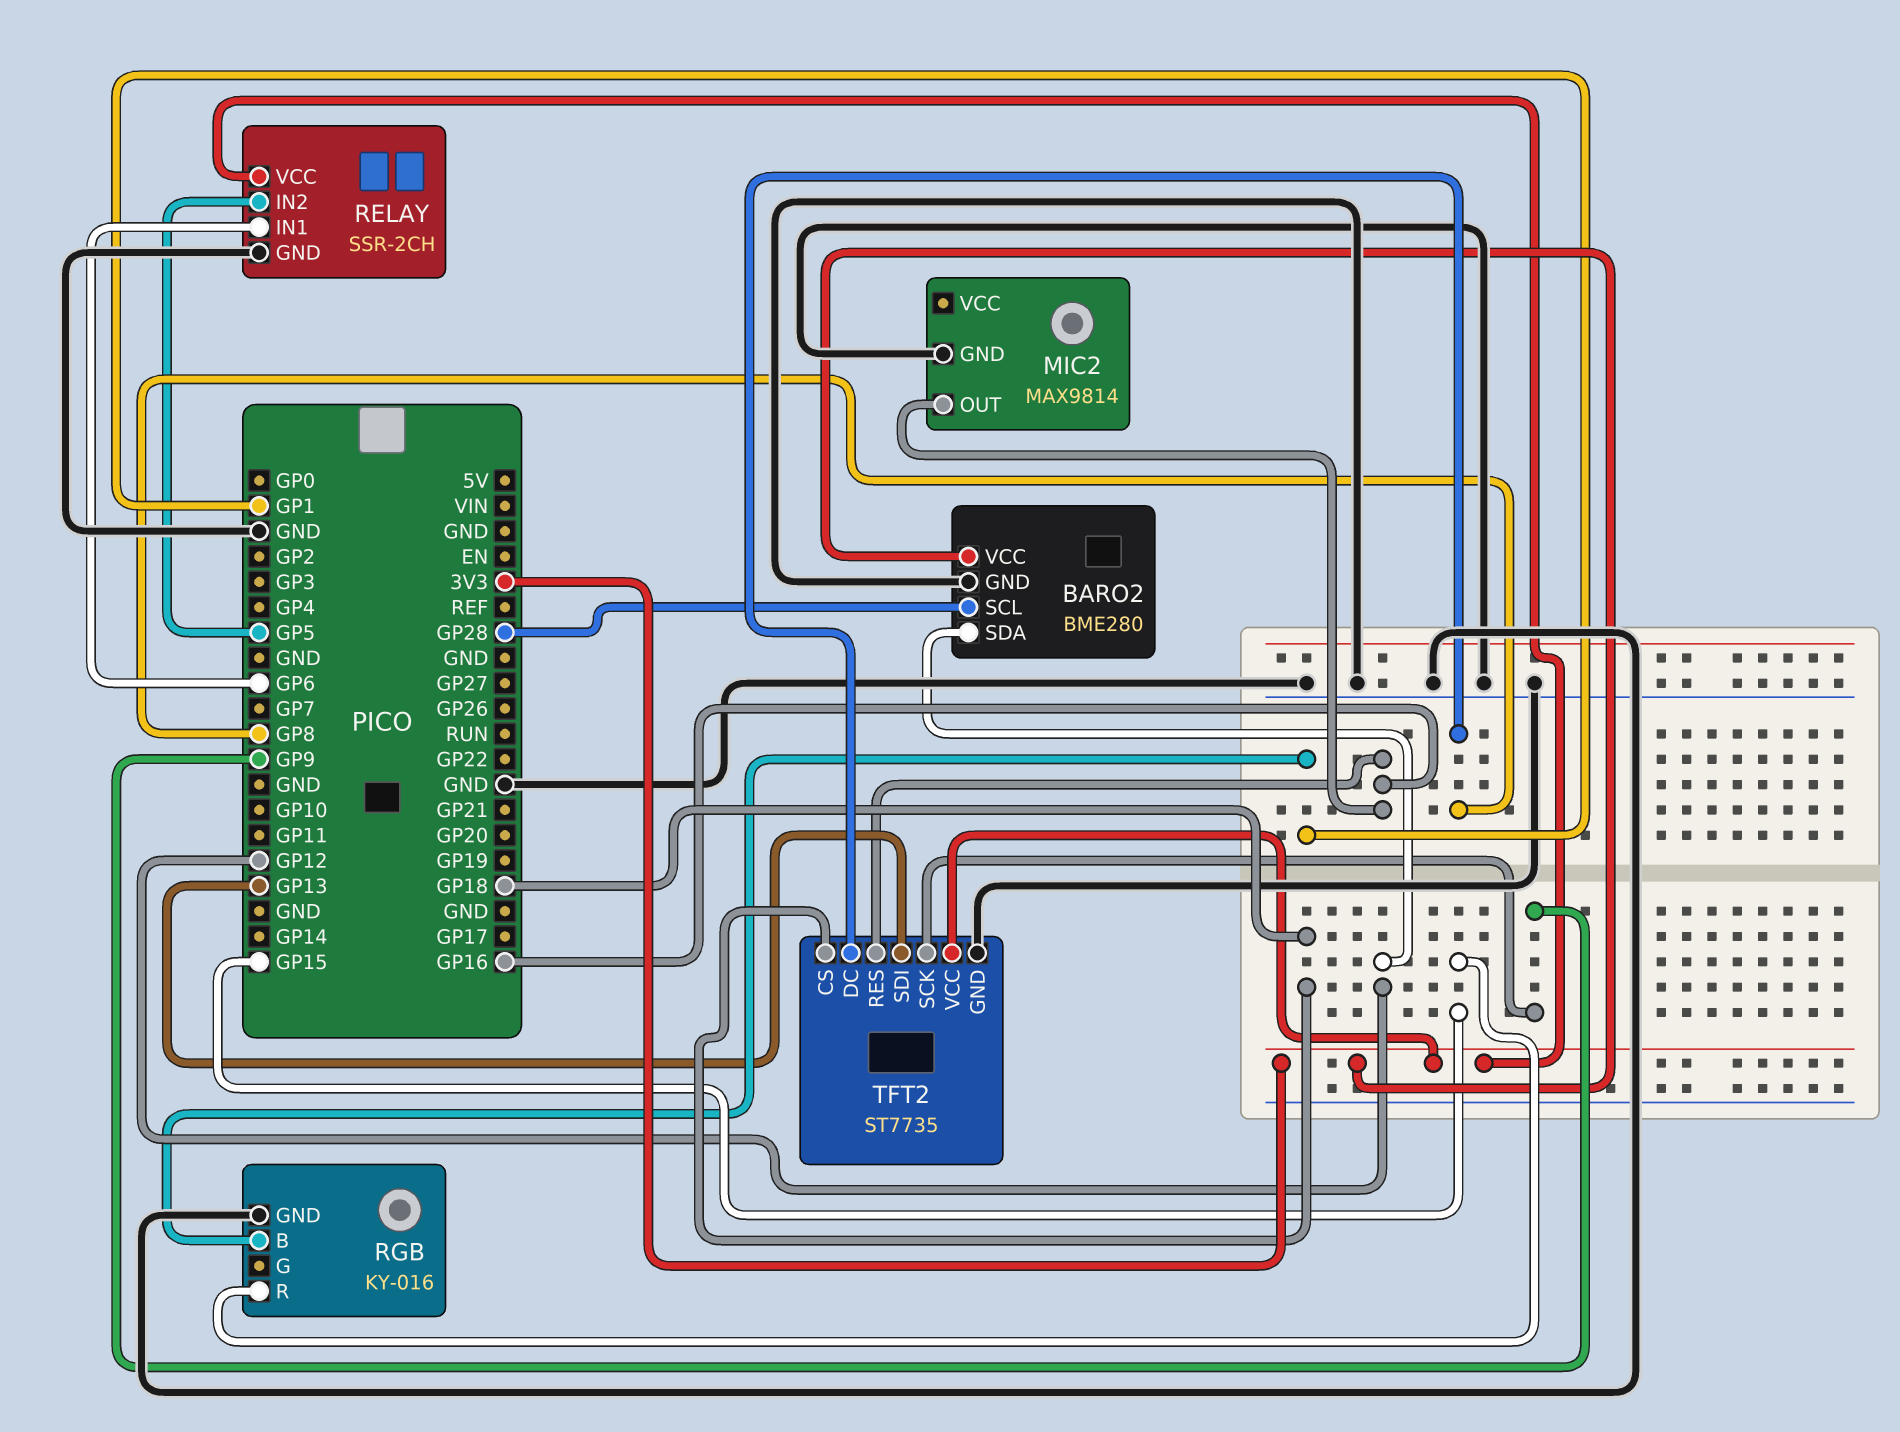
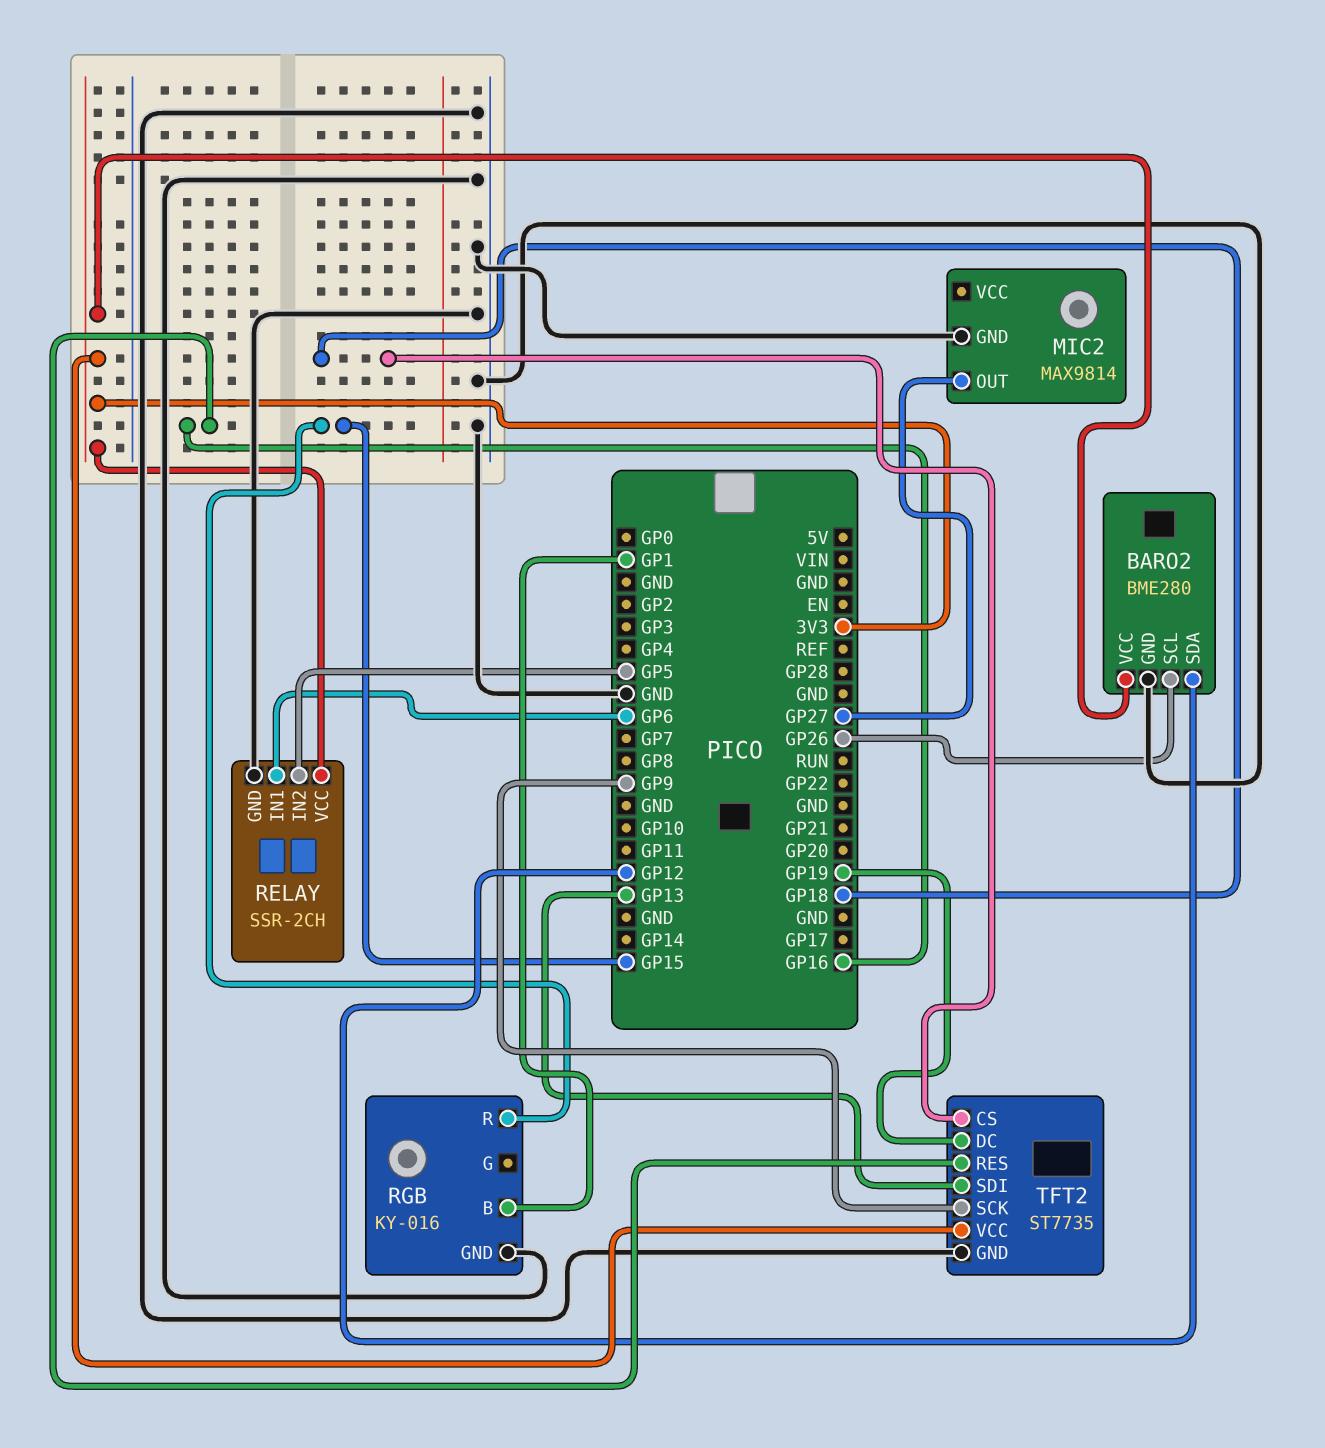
BARO2 pin SCL: GP28 -> GP26
MIC2 pin OUT: GP16 -> GP27
TFT2 pin DC: GP8 -> GP19

